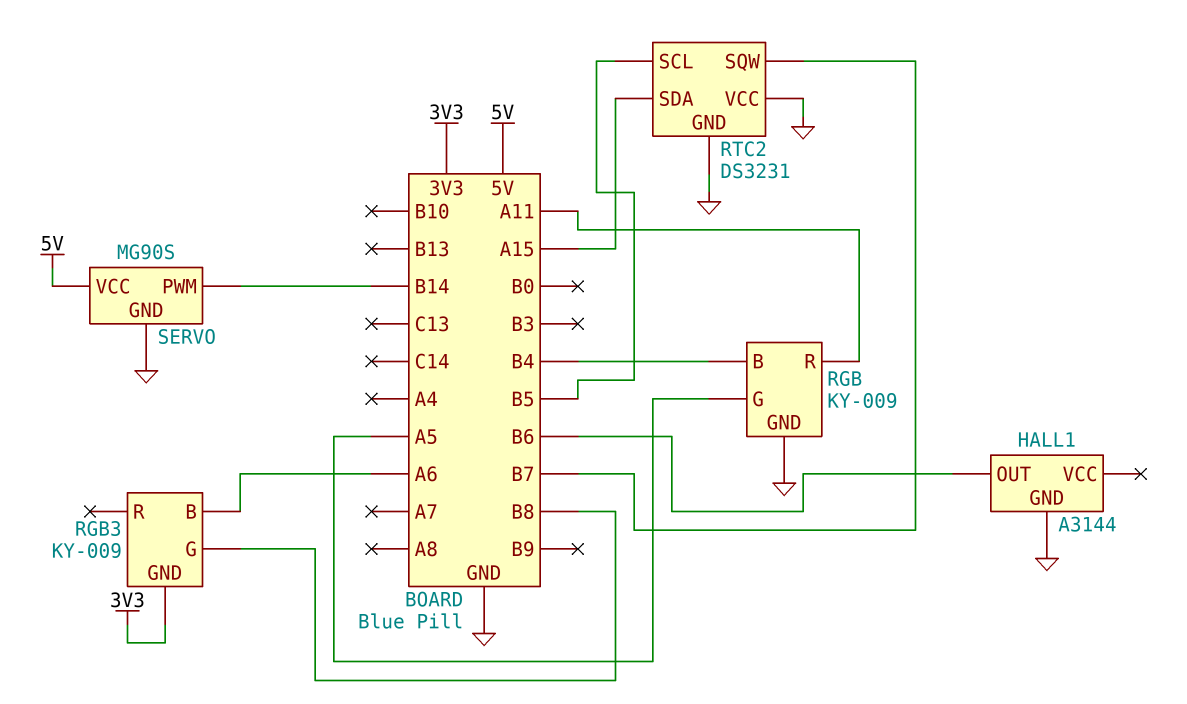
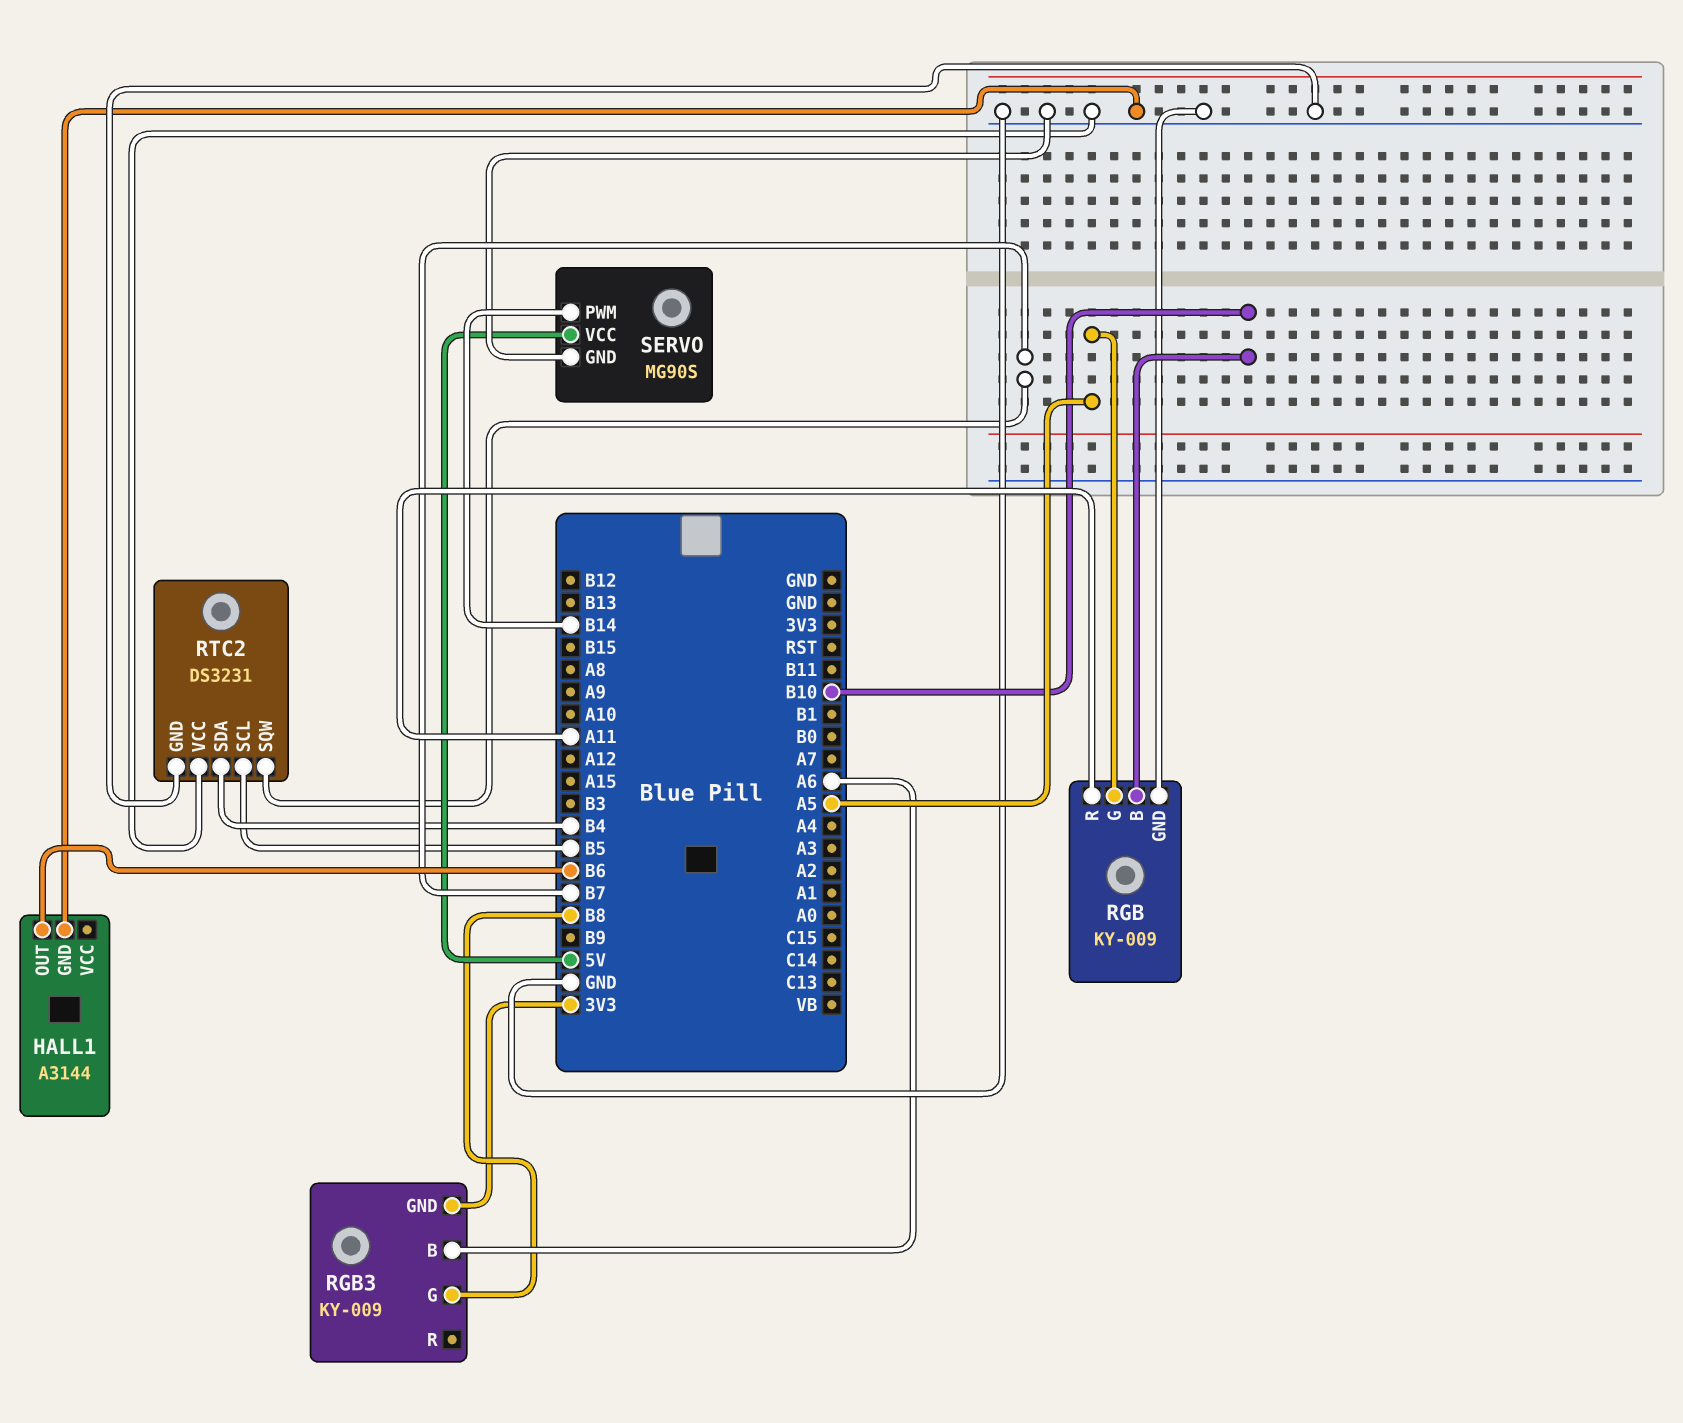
RGB pin B: B4 -> B10
RTC2 pin SDA: A15 -> B4

